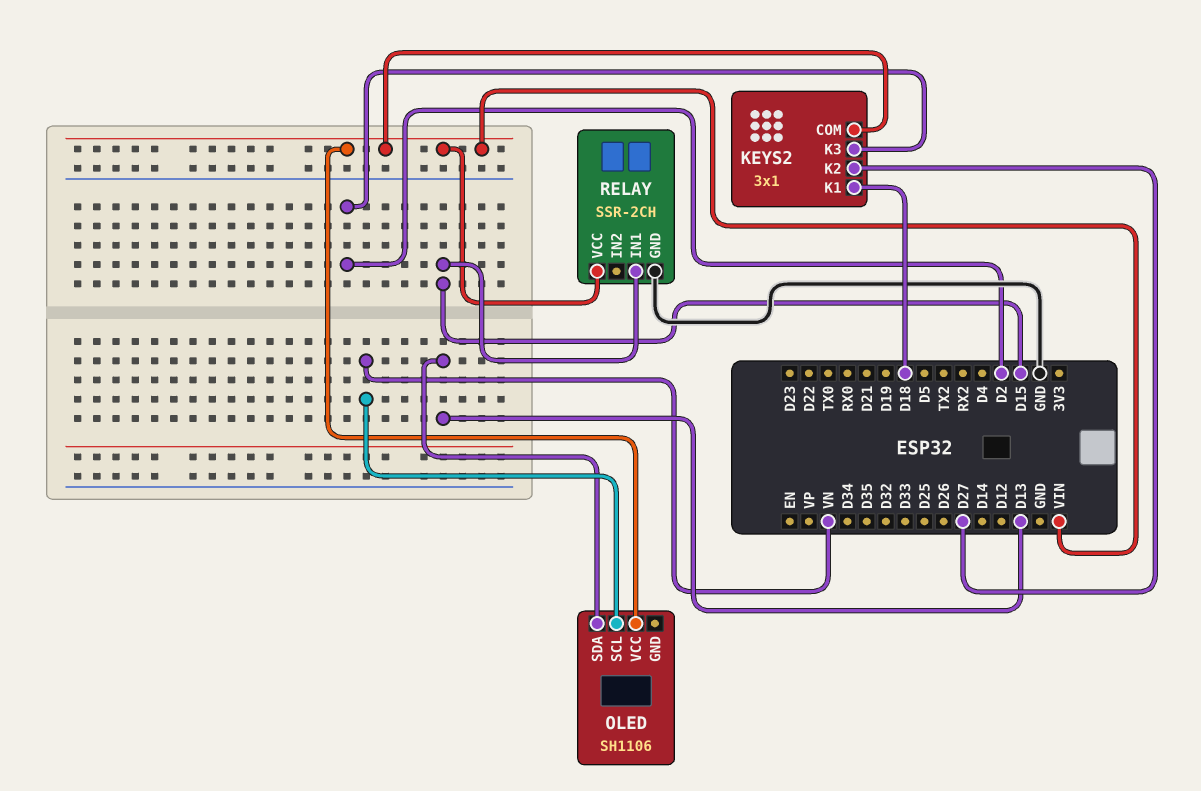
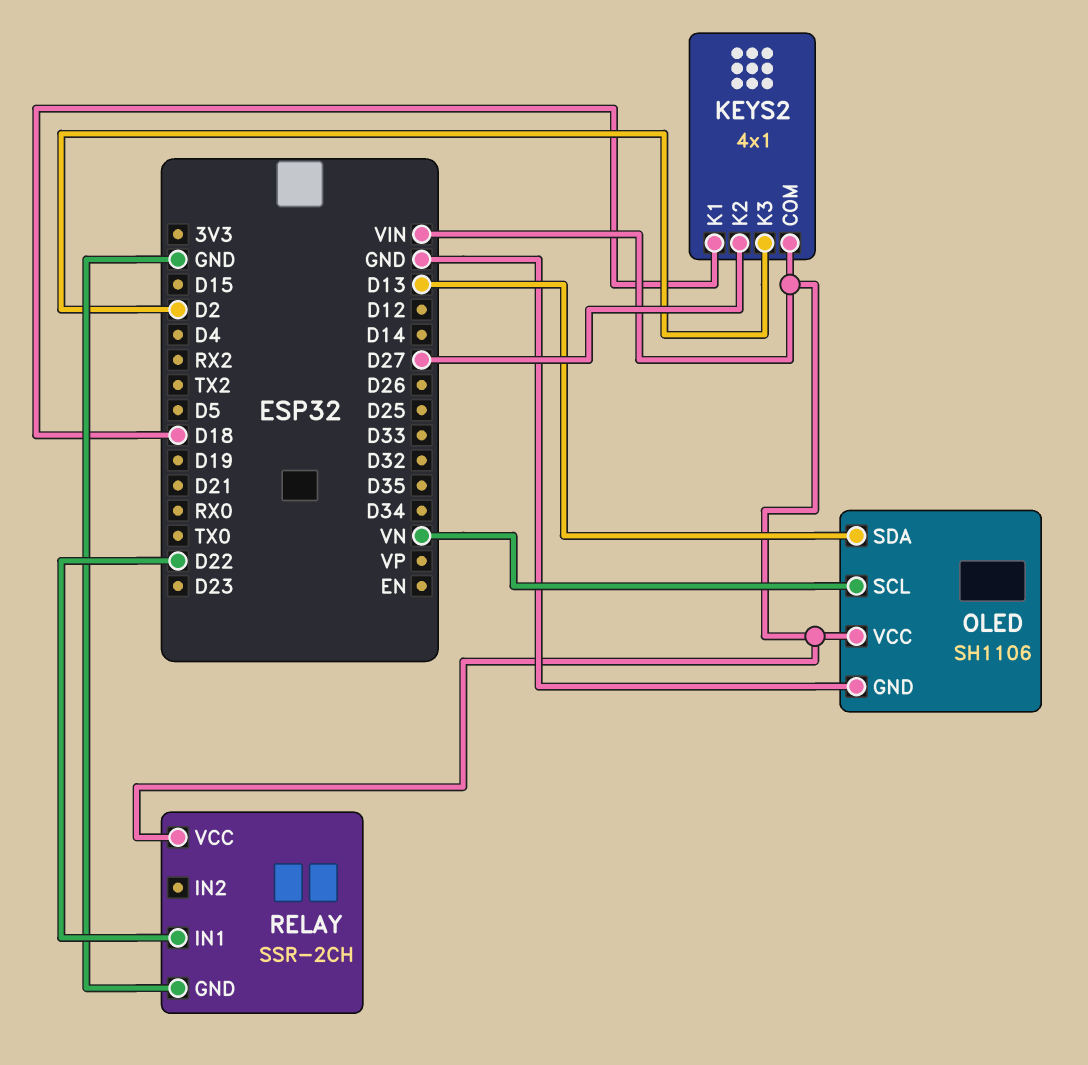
KEYS2: 3x1 -> 4x1
OLED pin GND: none -> GND
RELAY pin IN1: D15 -> D22

